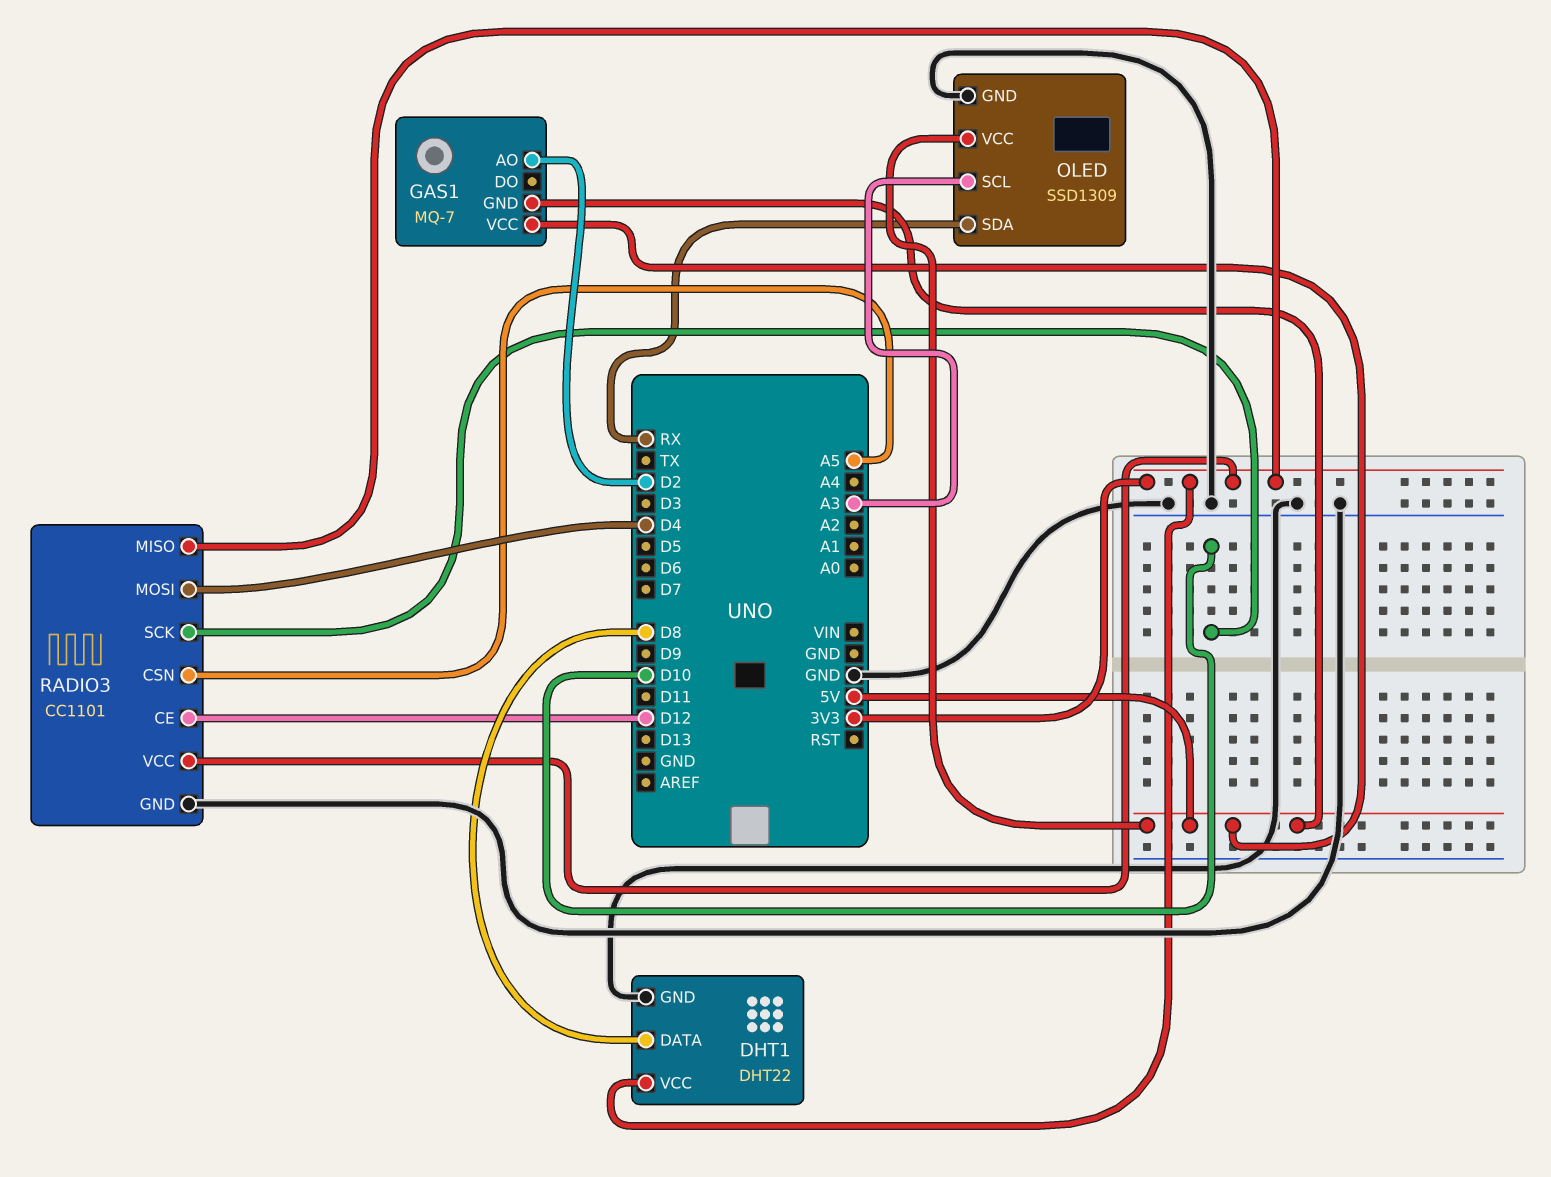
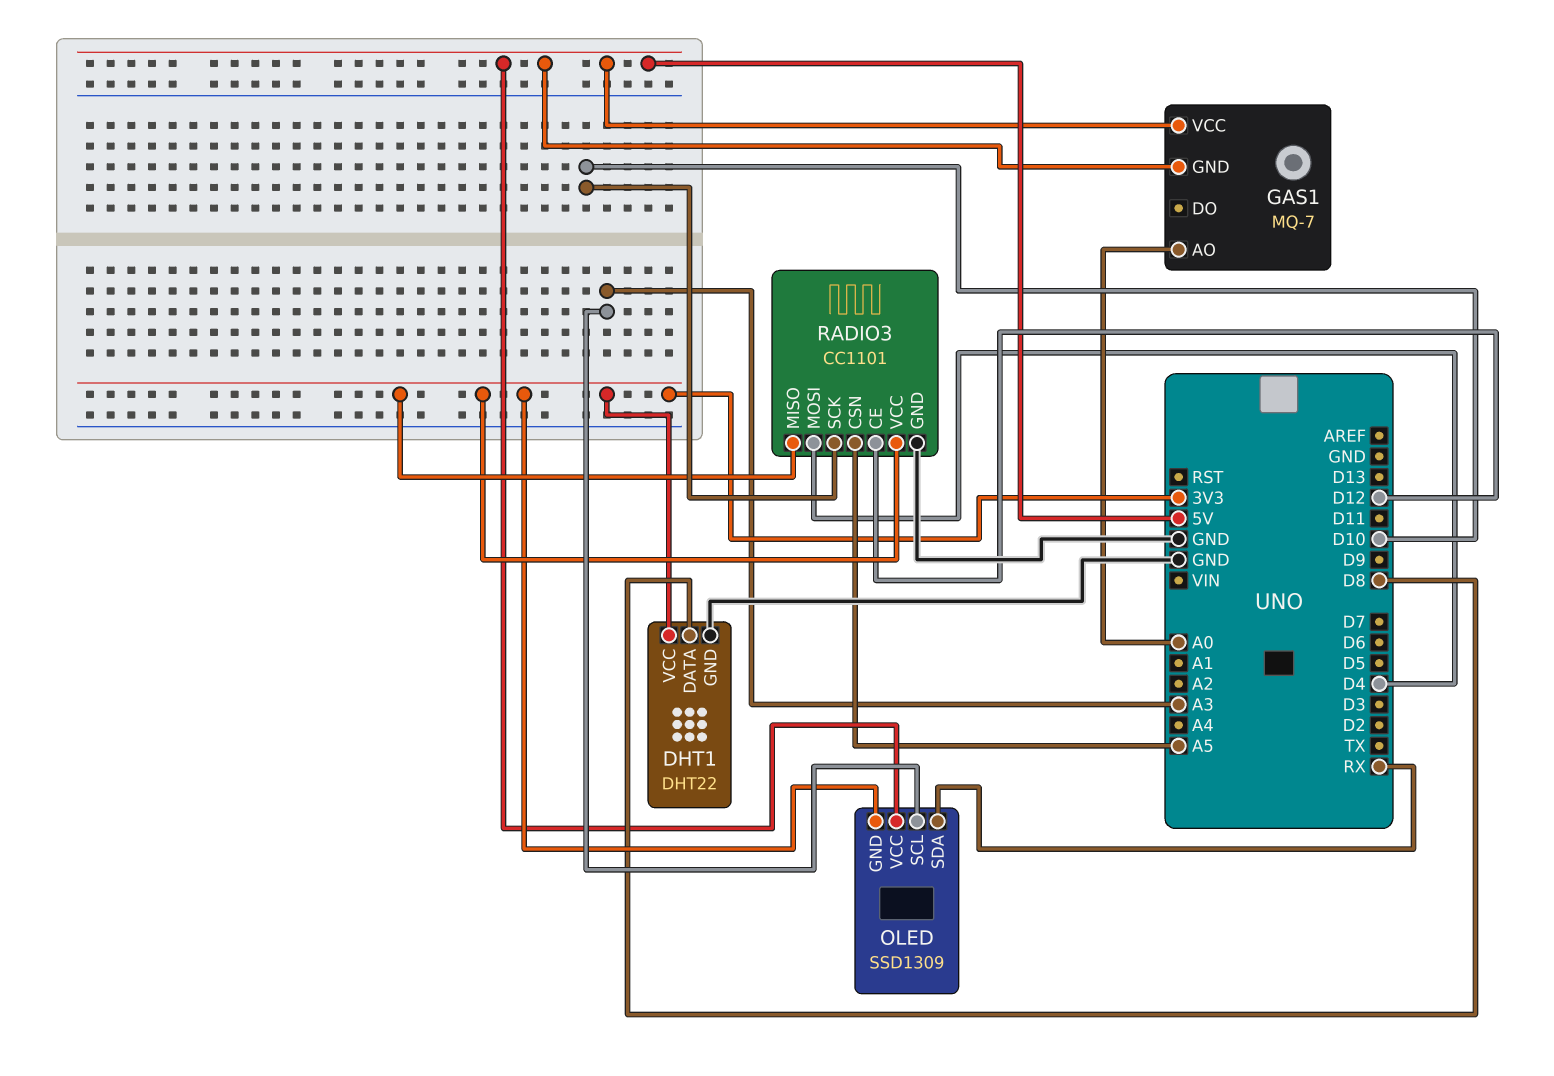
GAS1 pin AO: D2 -> A0
OLED pin GND: GND -> 3V3

